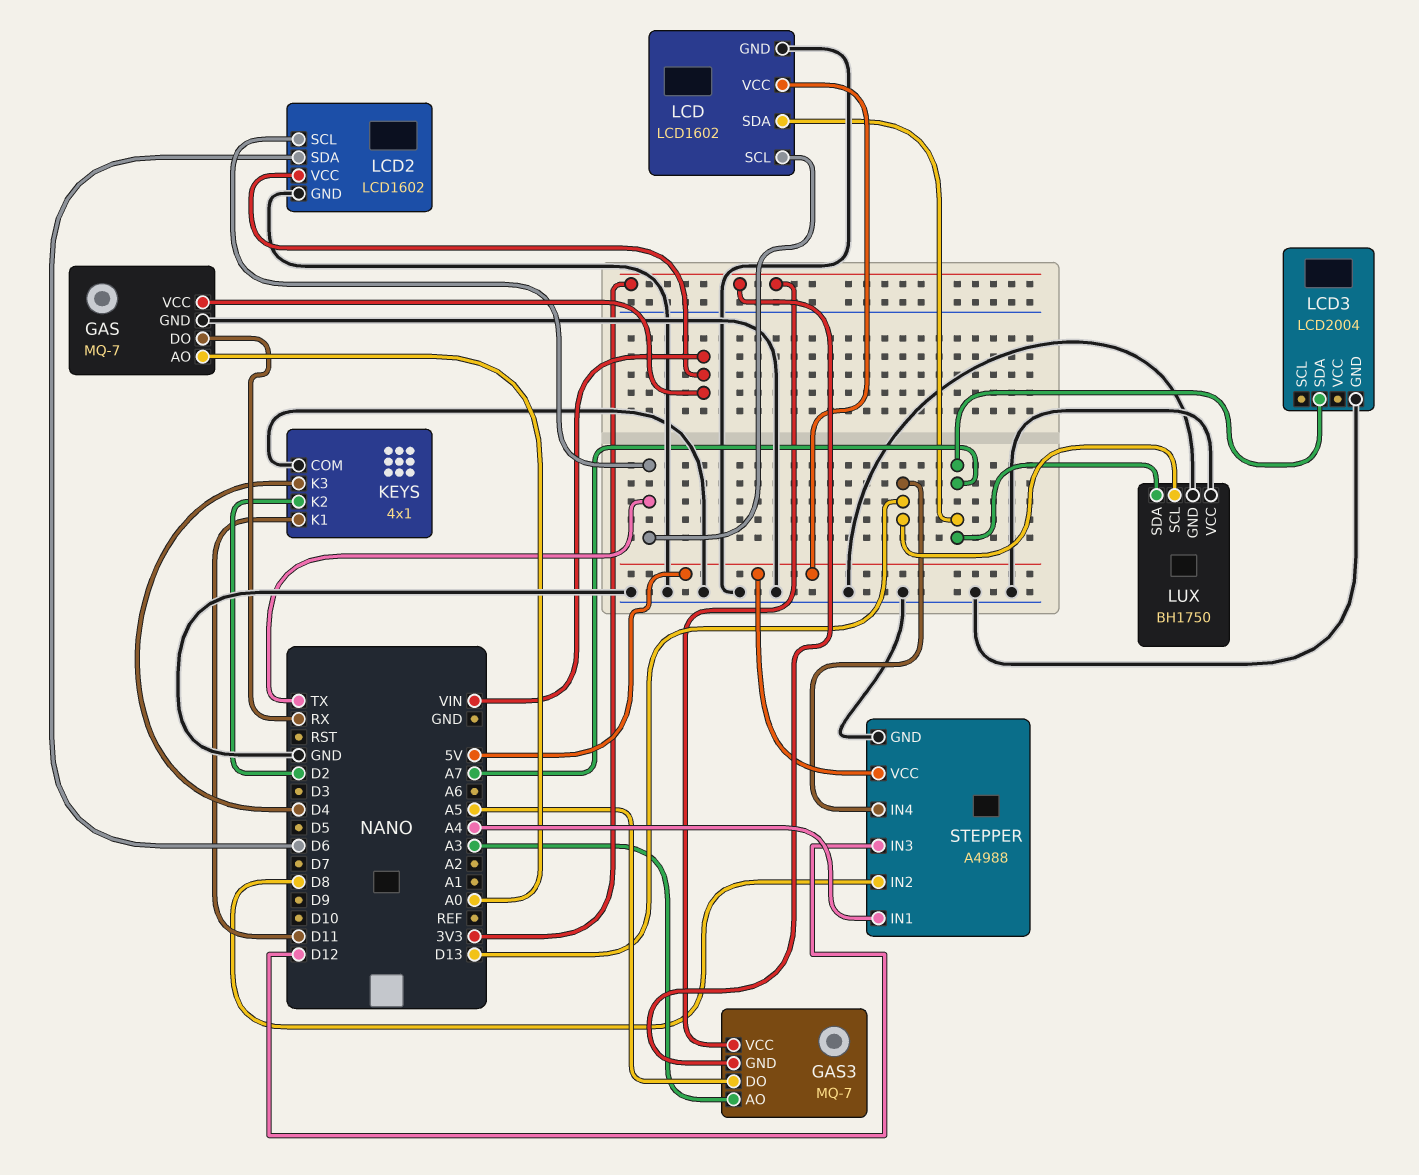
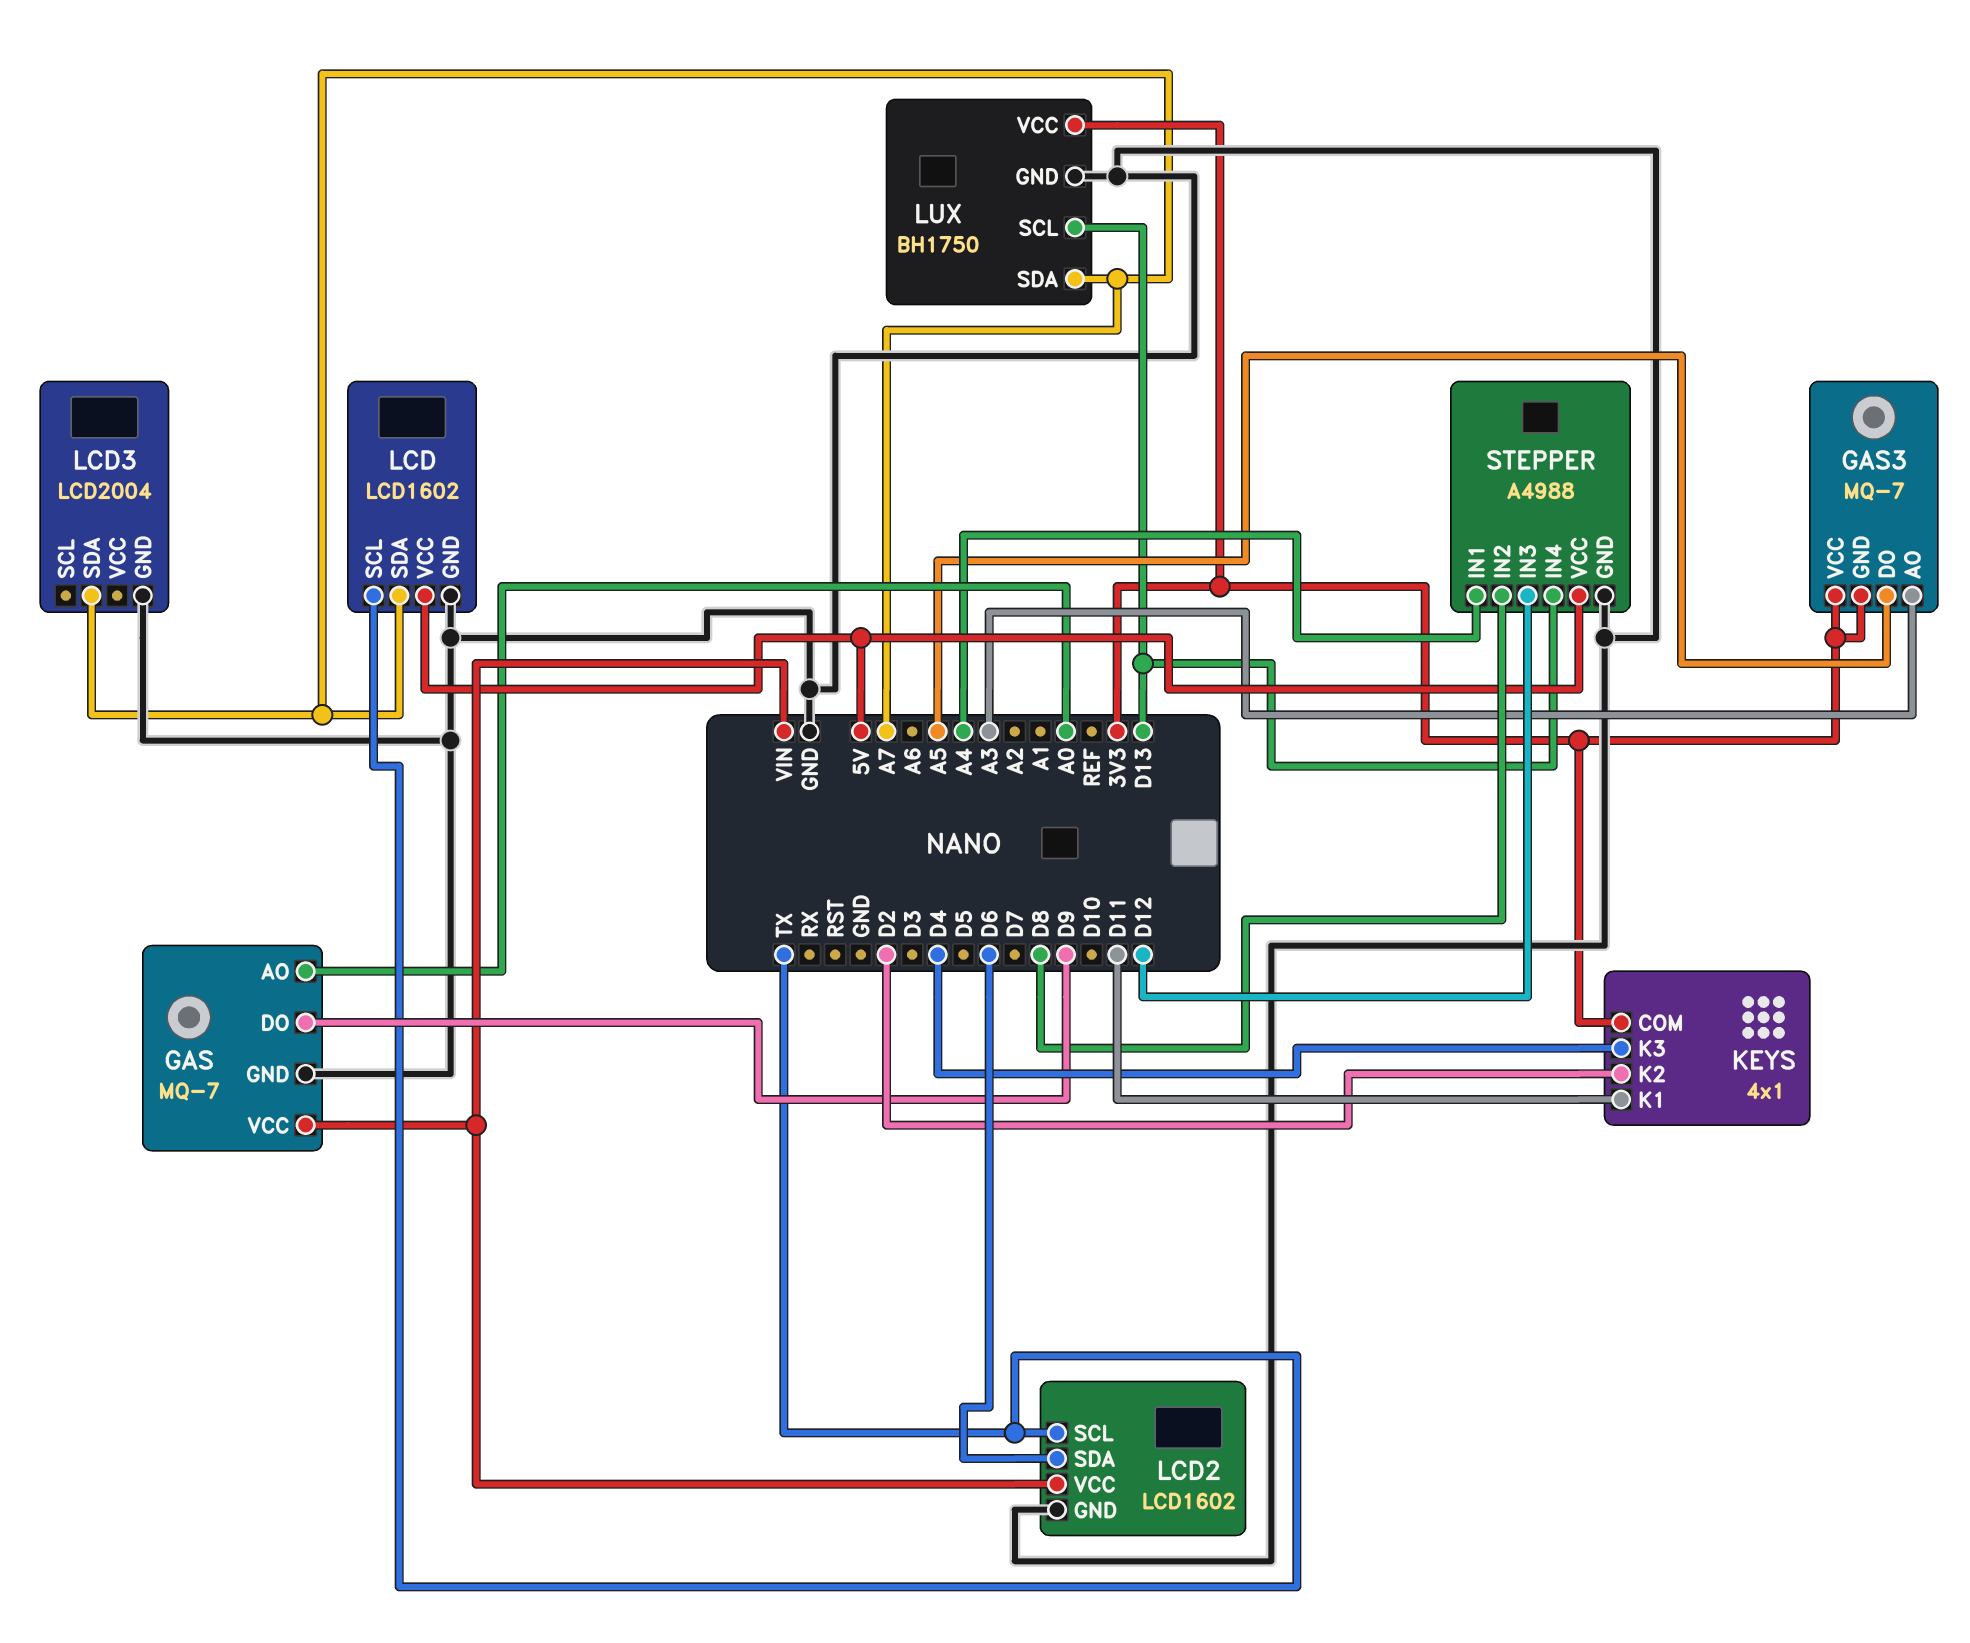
GAS pin DO: RX -> D9
KEYS pin COM: GND -> 3V3
LUX pin VCC: GND -> 3V3

